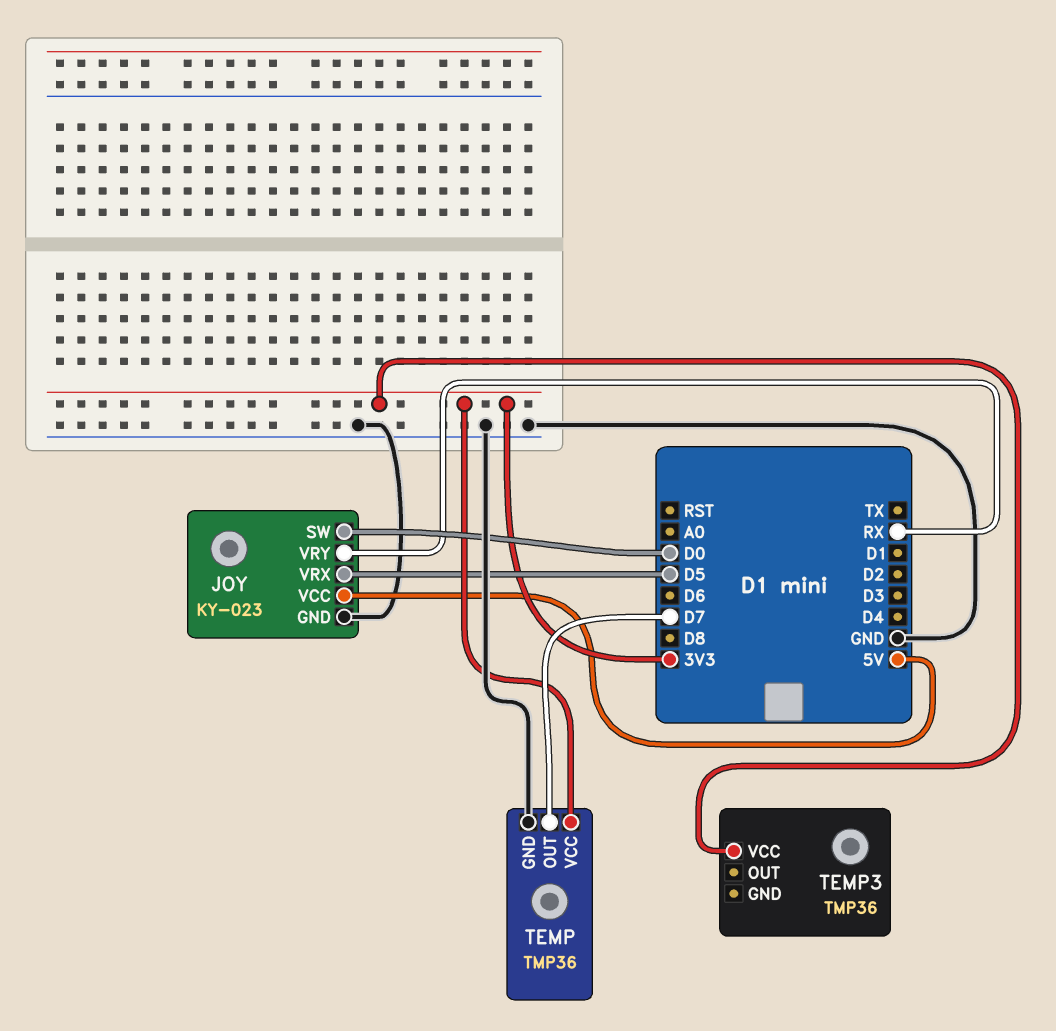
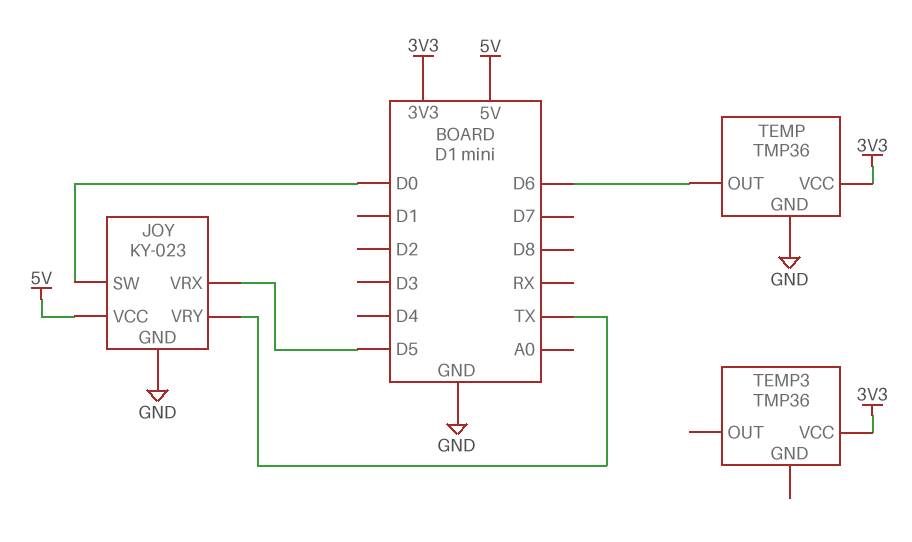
JOY pin VRY: RX -> TX
TEMP pin OUT: D7 -> D6

